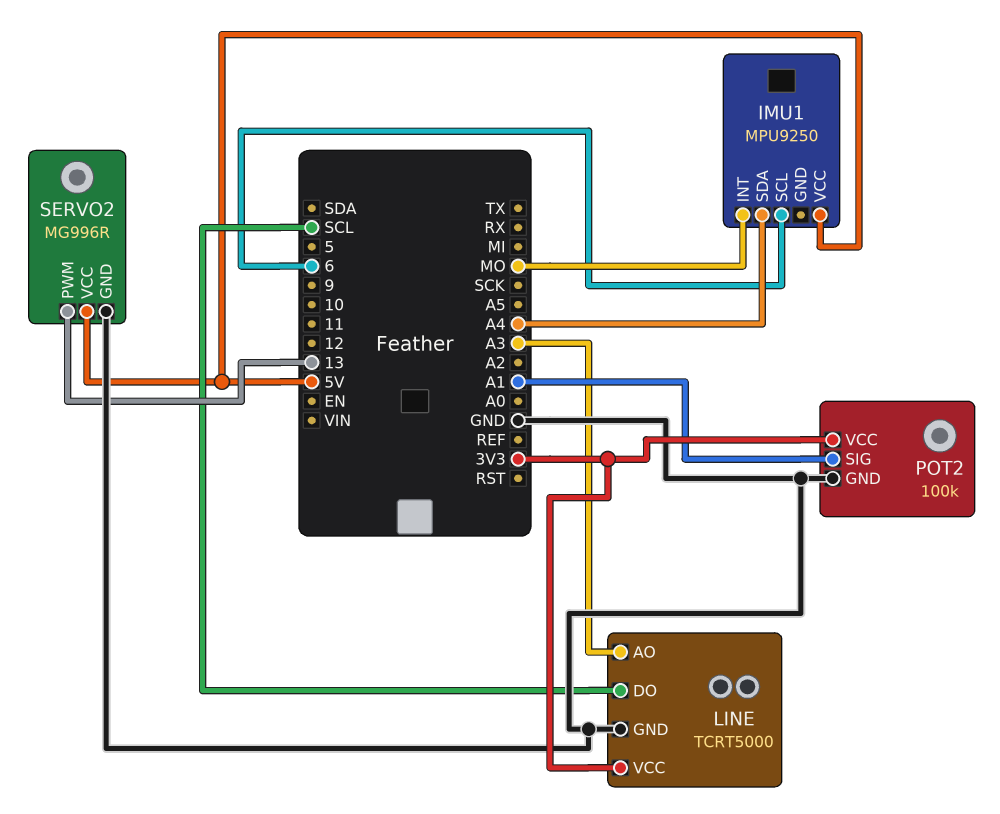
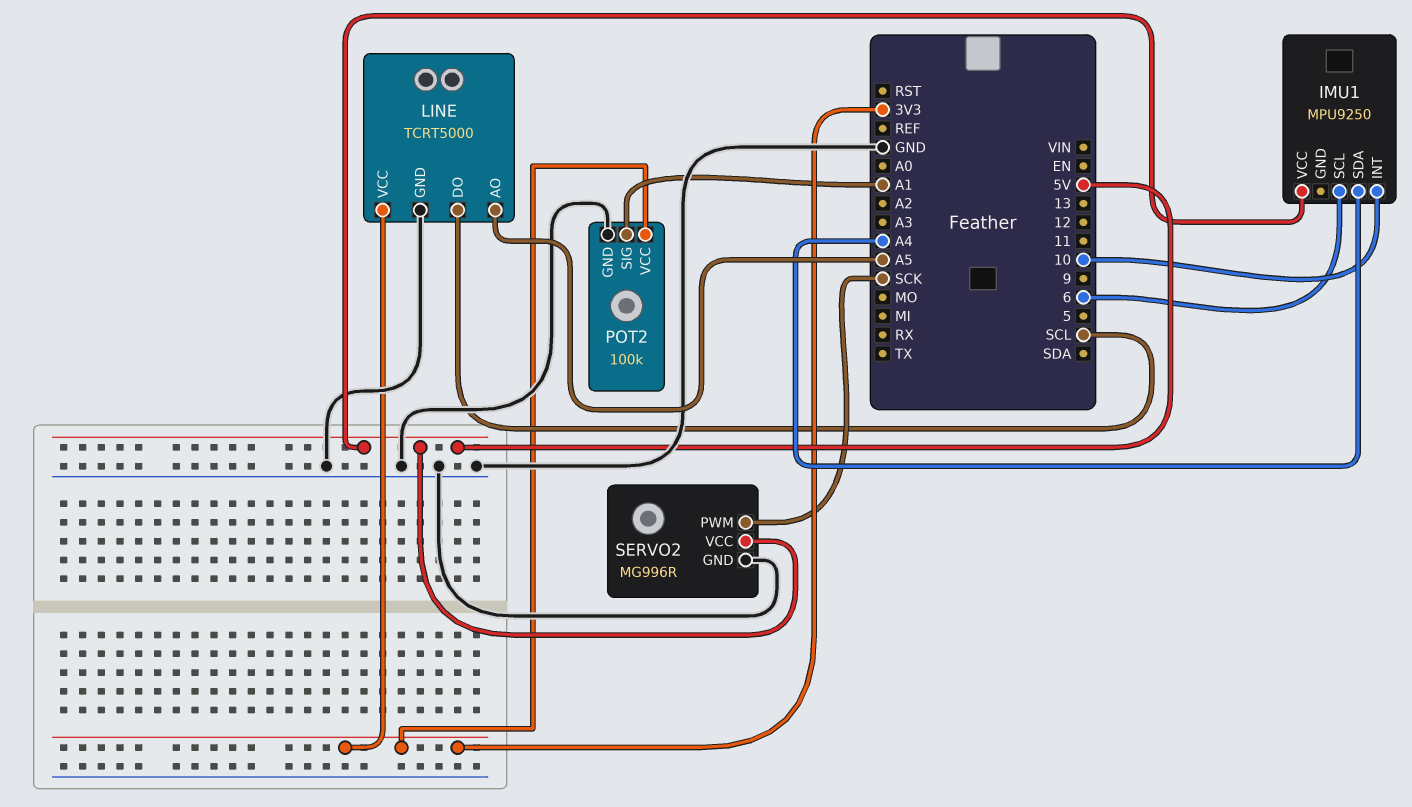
IMU1 pin INT: MO -> 10
LINE pin AO: A3 -> A5
SERVO2 pin PWM: 13 -> SCK

